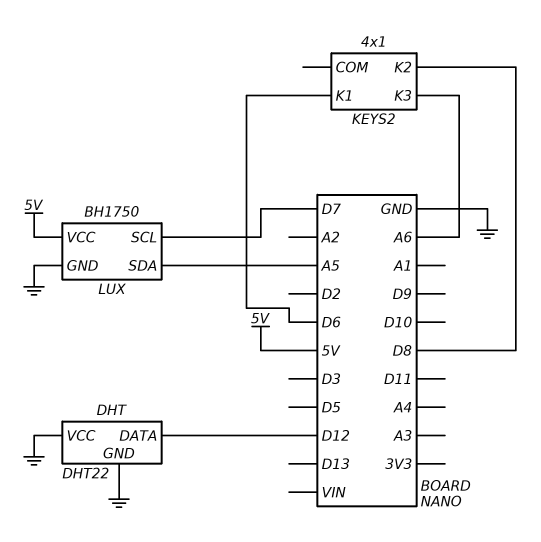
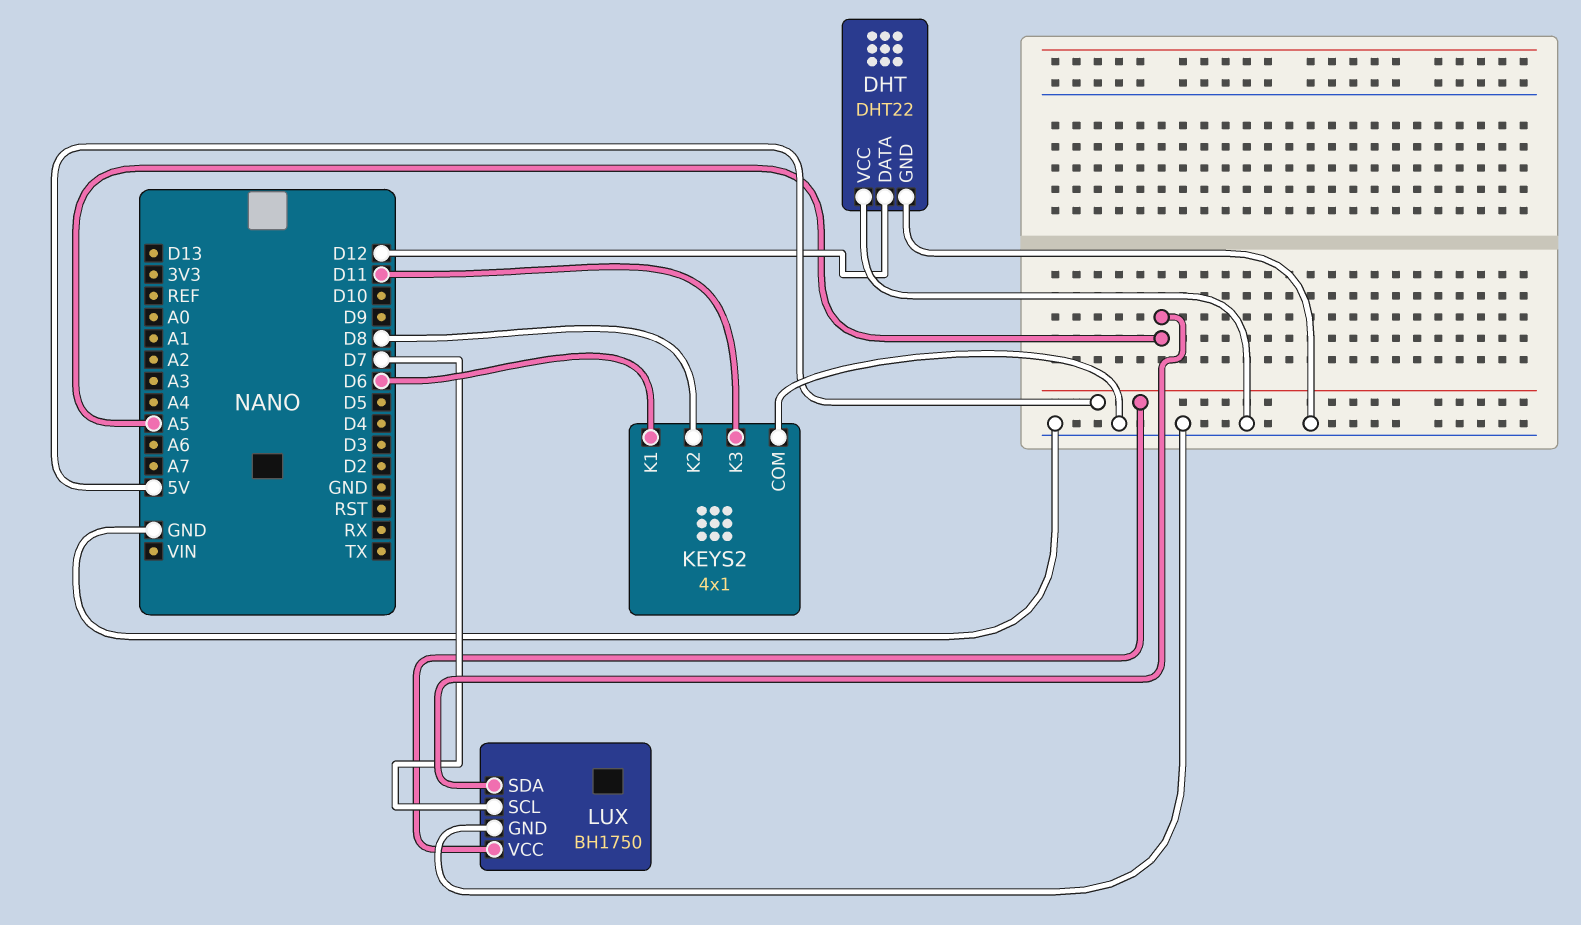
KEYS2 pin COM: none -> GND
KEYS2 pin K3: A6 -> D11

